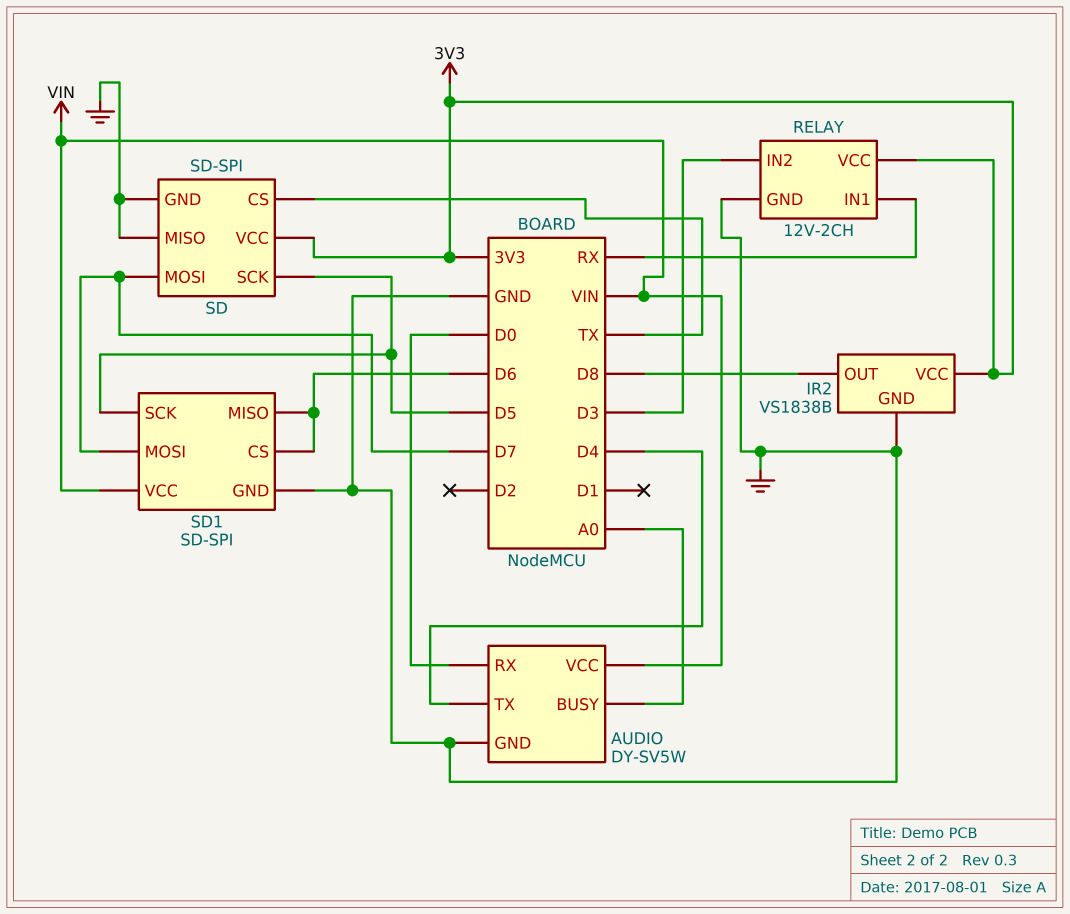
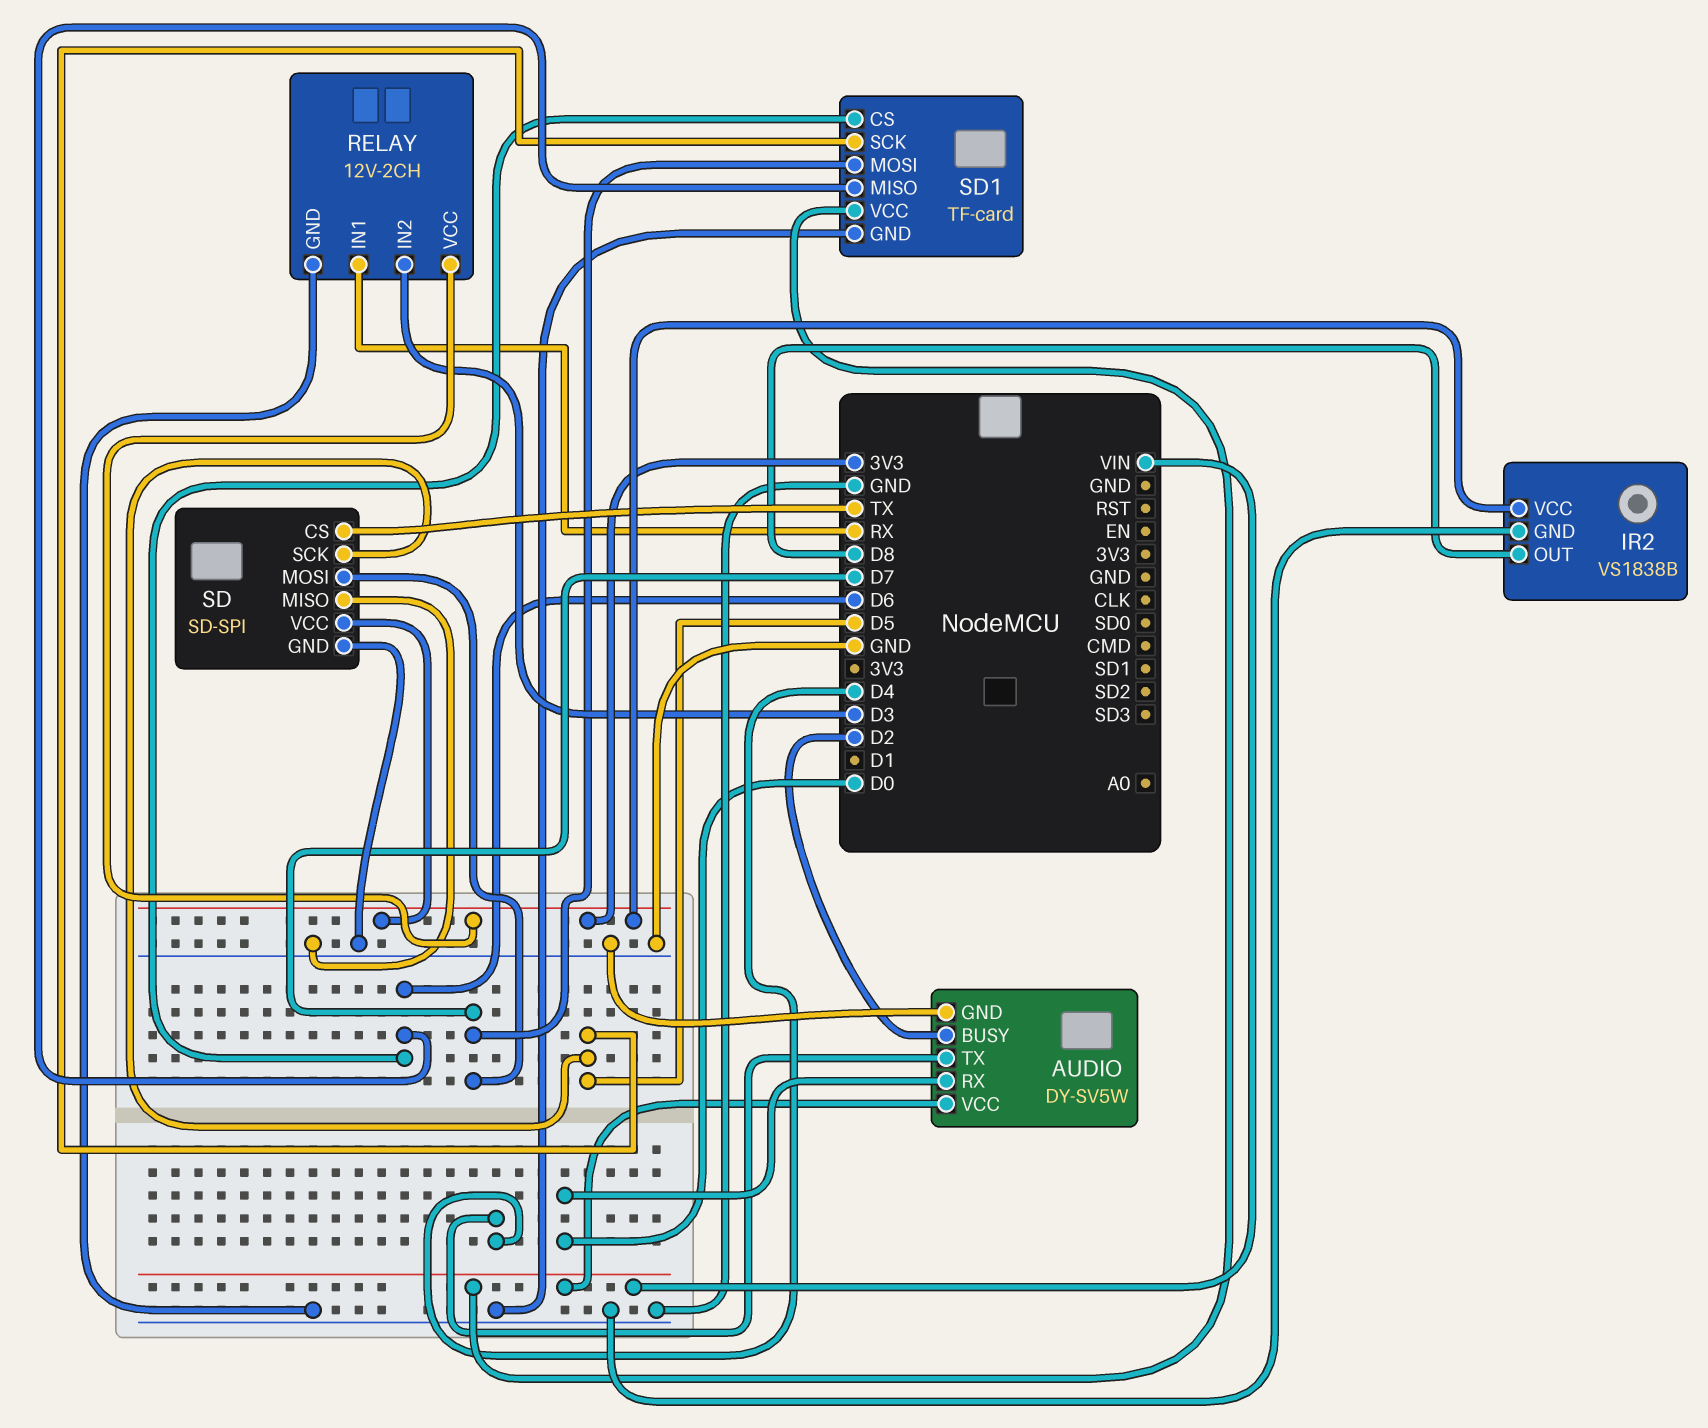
AUDIO pin BUSY: A0 -> D2
SD1: SD-SPI -> TF-card

